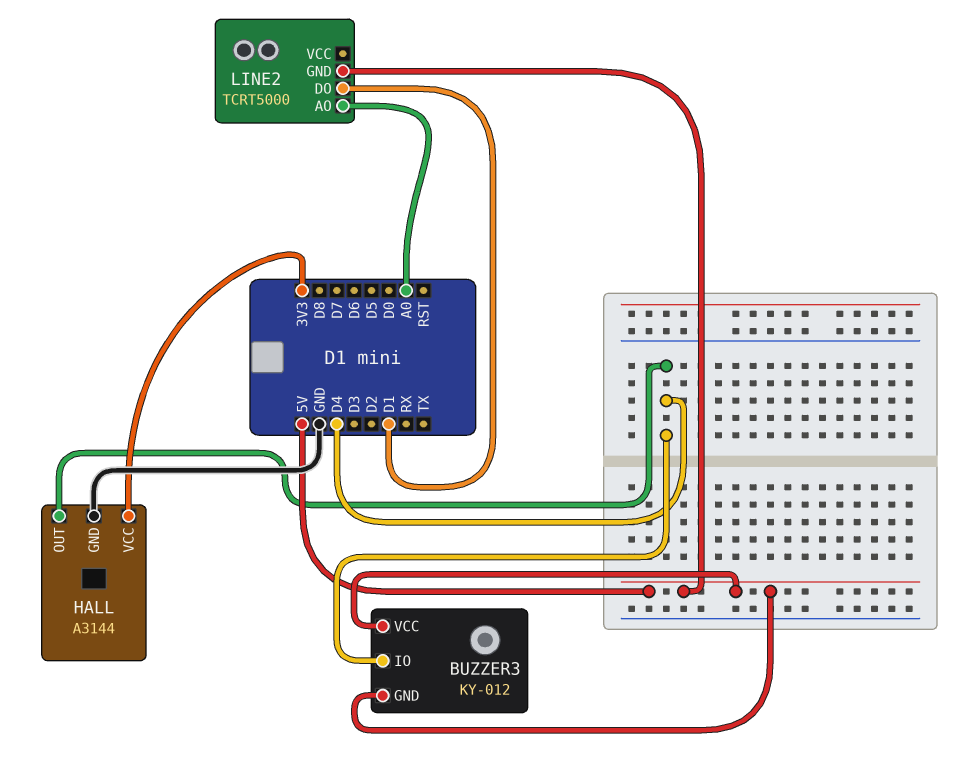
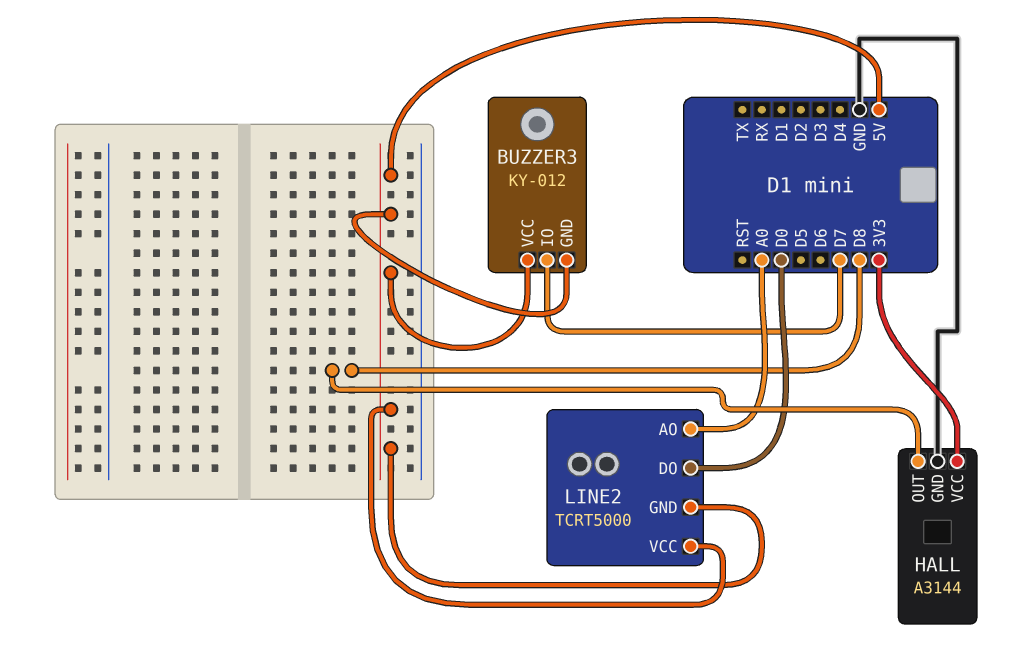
BUZZER3 pin IO: D4 -> D7
HALL pin OUT: D4 -> D8
LINE2 pin DO: D1 -> D0
LINE2 pin VCC: none -> 5V

